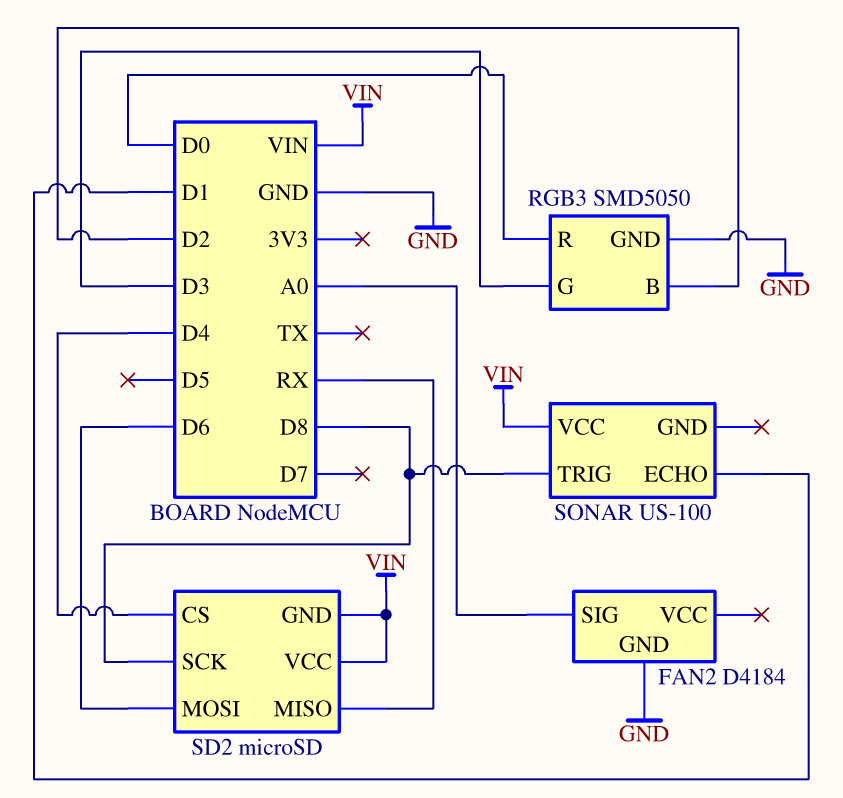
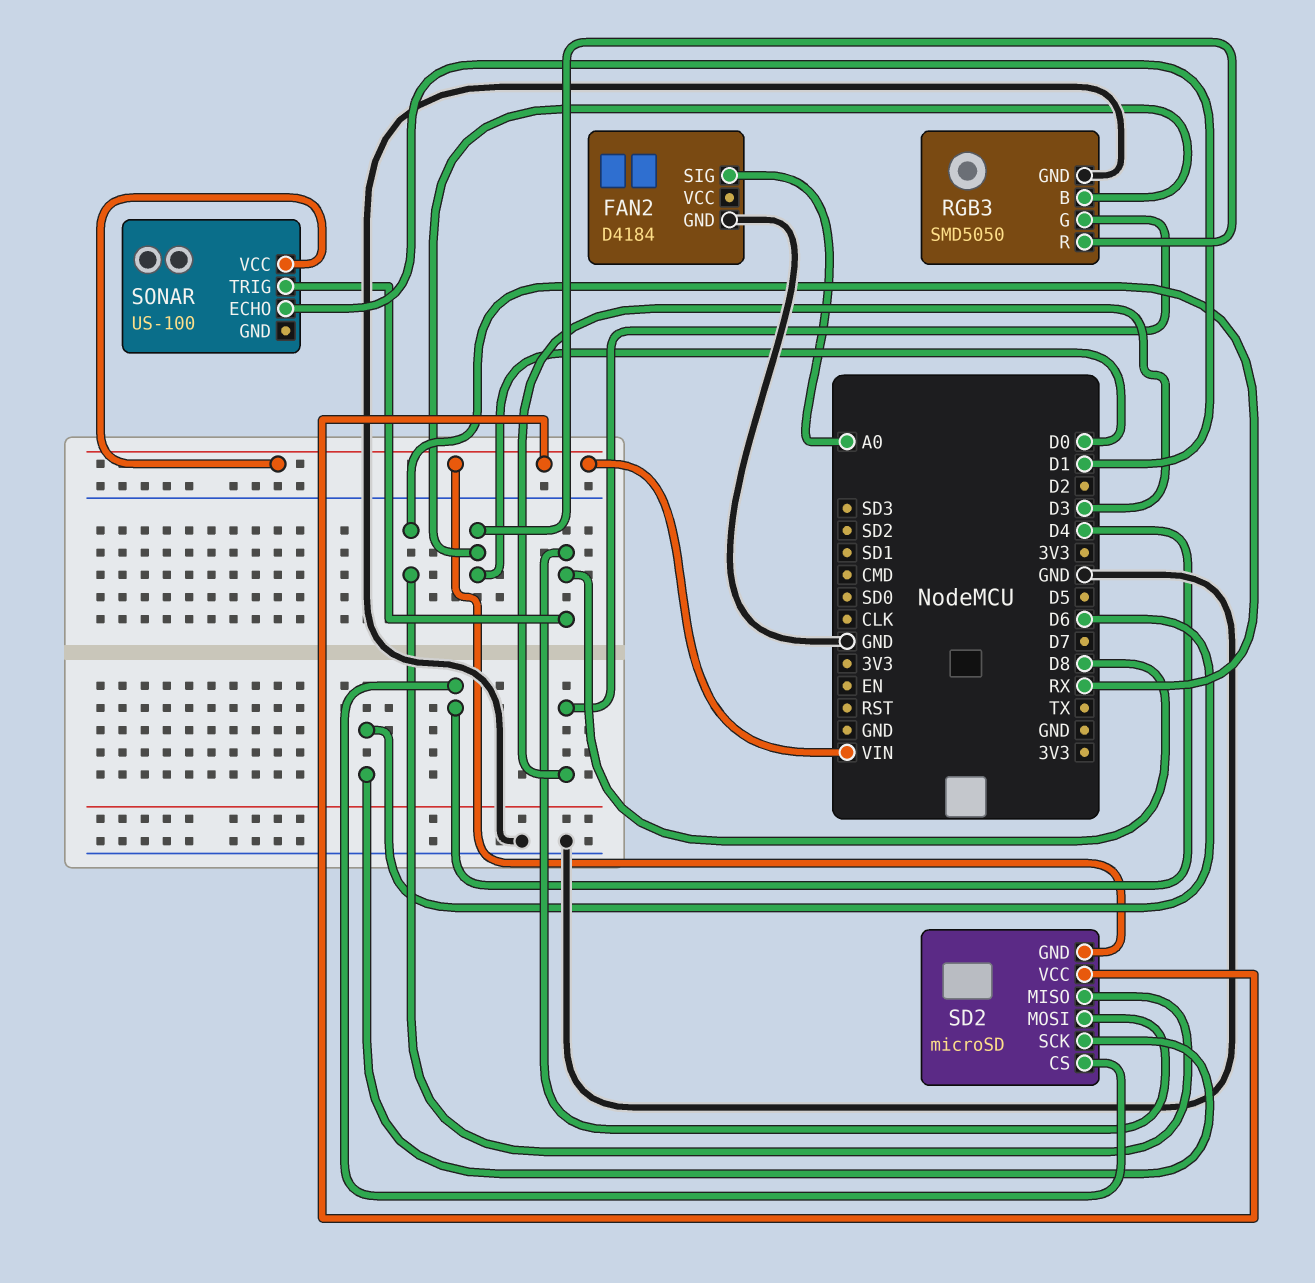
RGB3 pin B: D2 -> D0
SD2 pin MOSI: D6 -> D8
SD2 pin SCK: D8 -> D6

